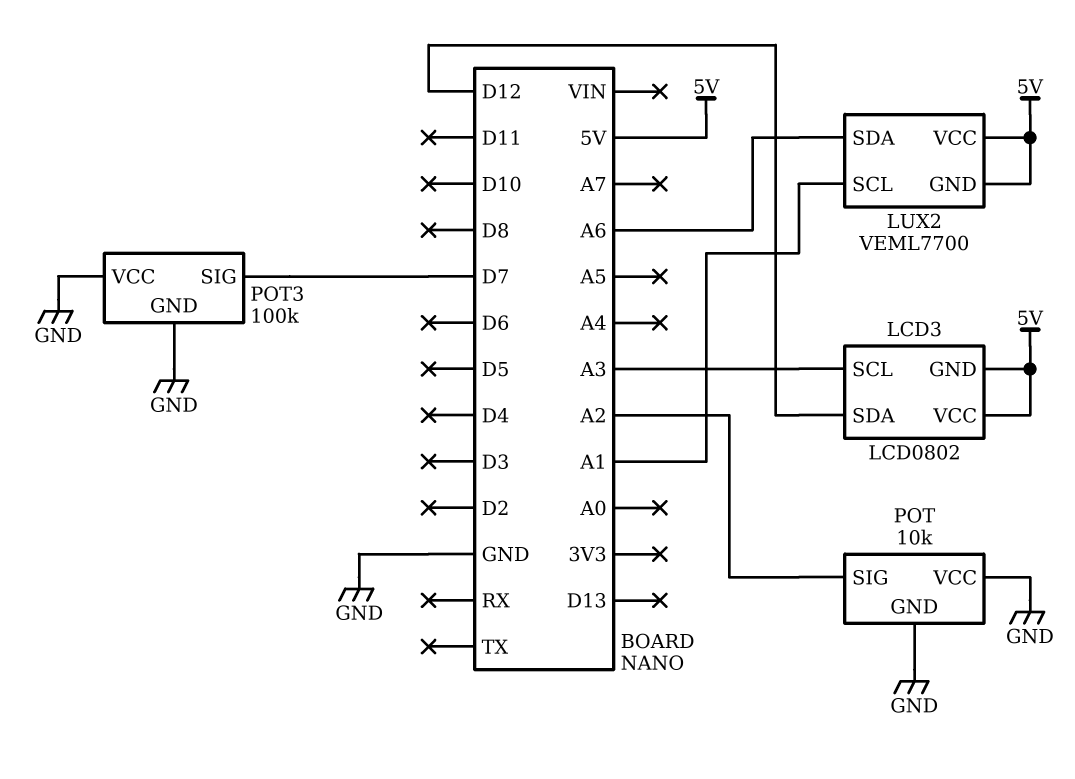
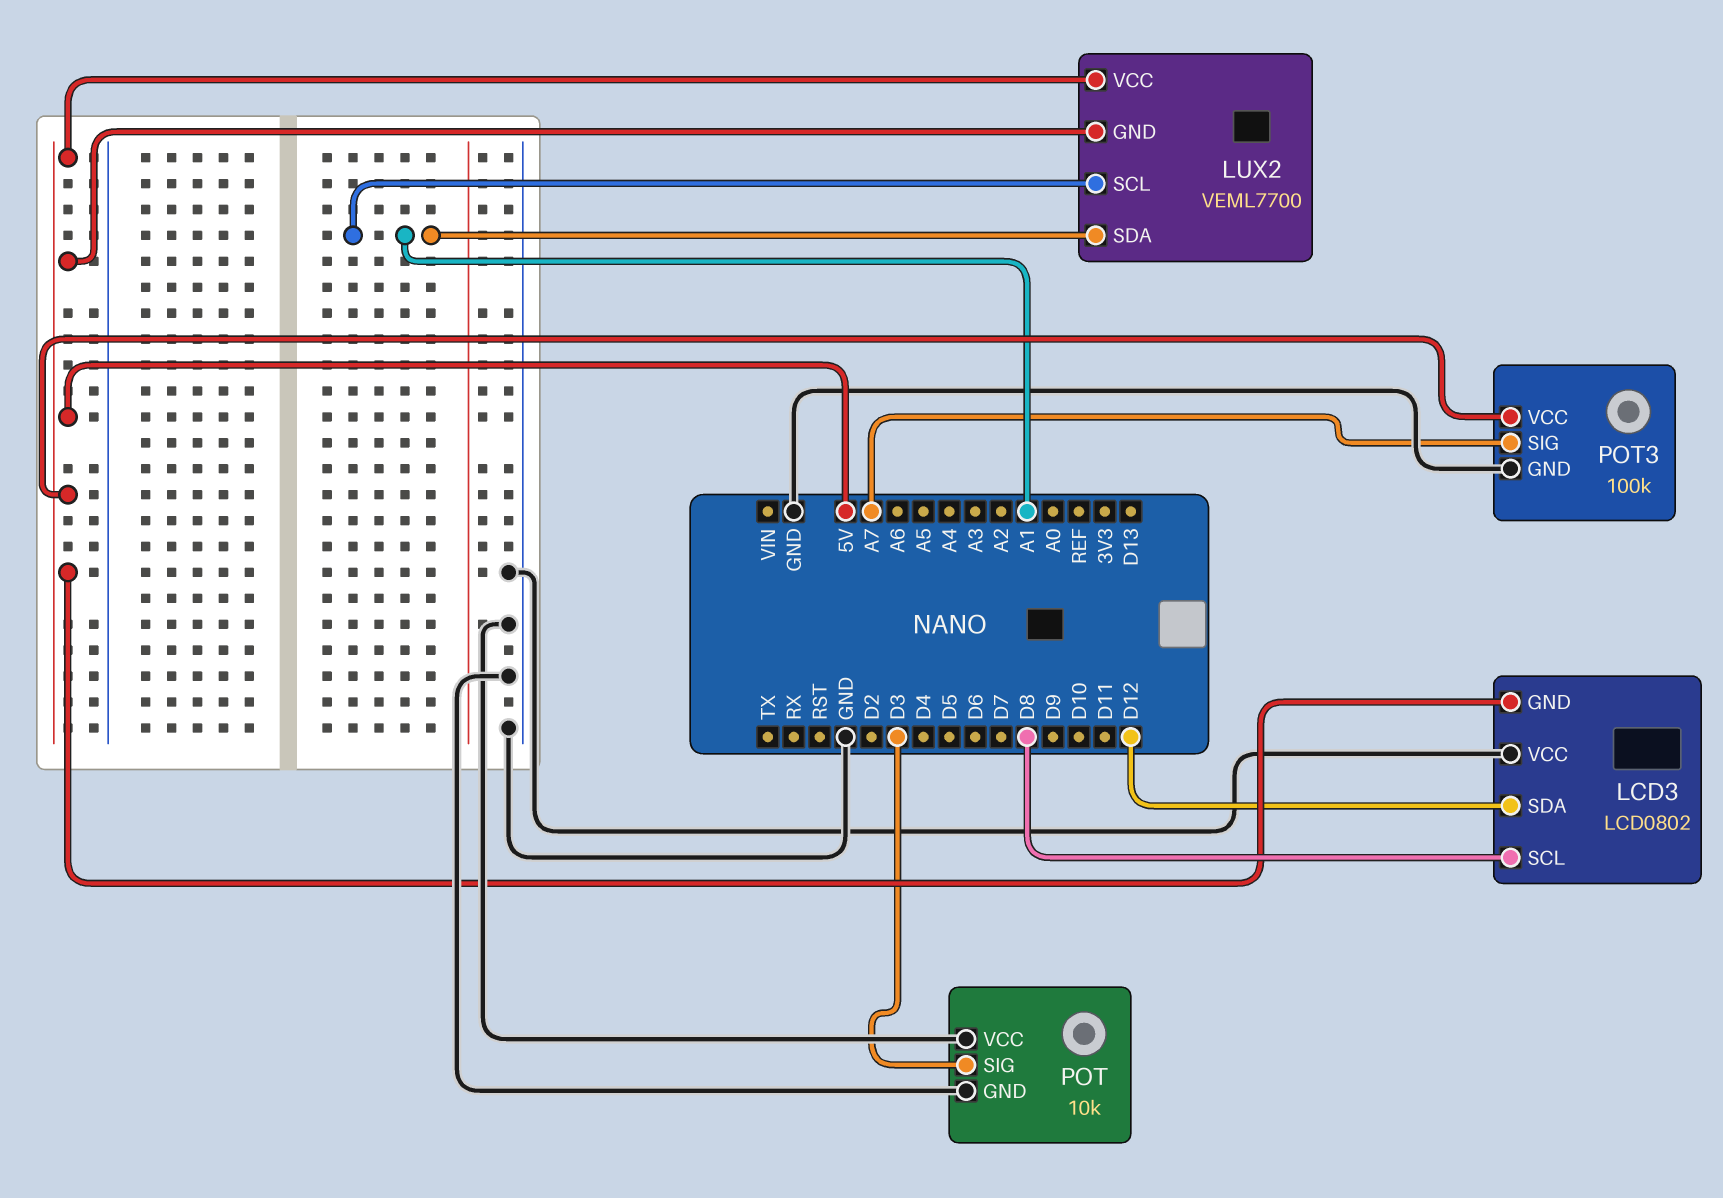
LCD3 pin SCL: A3 -> D8
LCD3 pin VCC: 5V -> GND
LUX2 pin SDA: A6 -> A1
POT pin SIG: A2 -> D3
POT3 pin SIG: D7 -> A7
POT3 pin VCC: GND -> 5V

